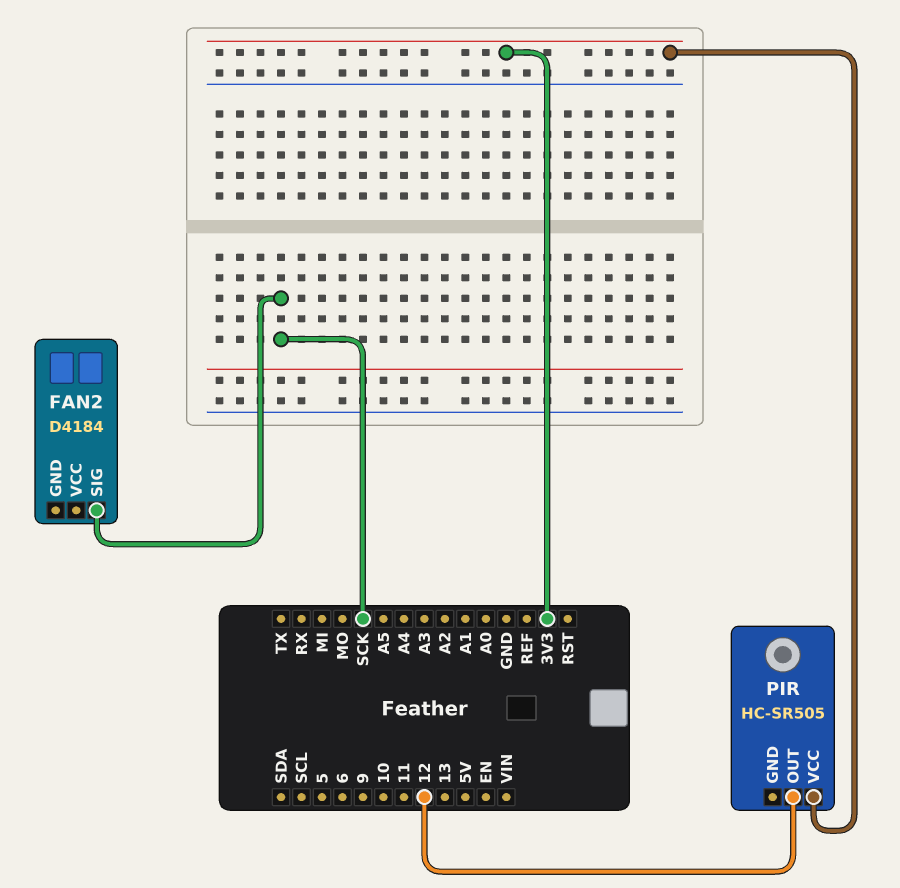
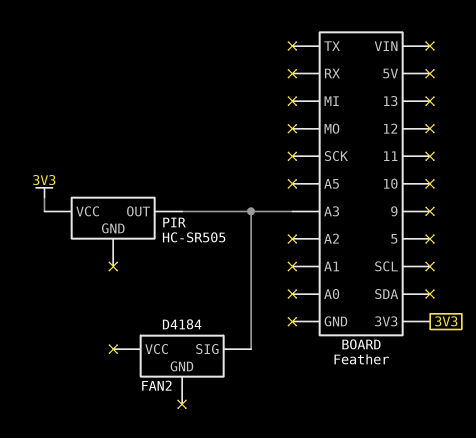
FAN2 pin SIG: SCK -> A3
PIR pin OUT: 12 -> A3

